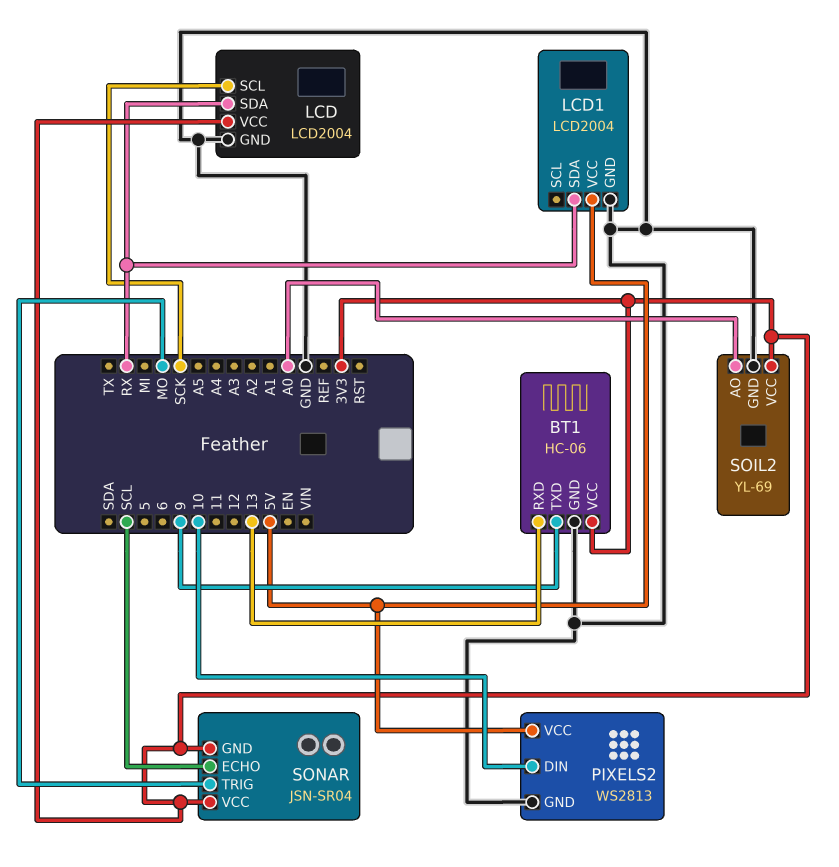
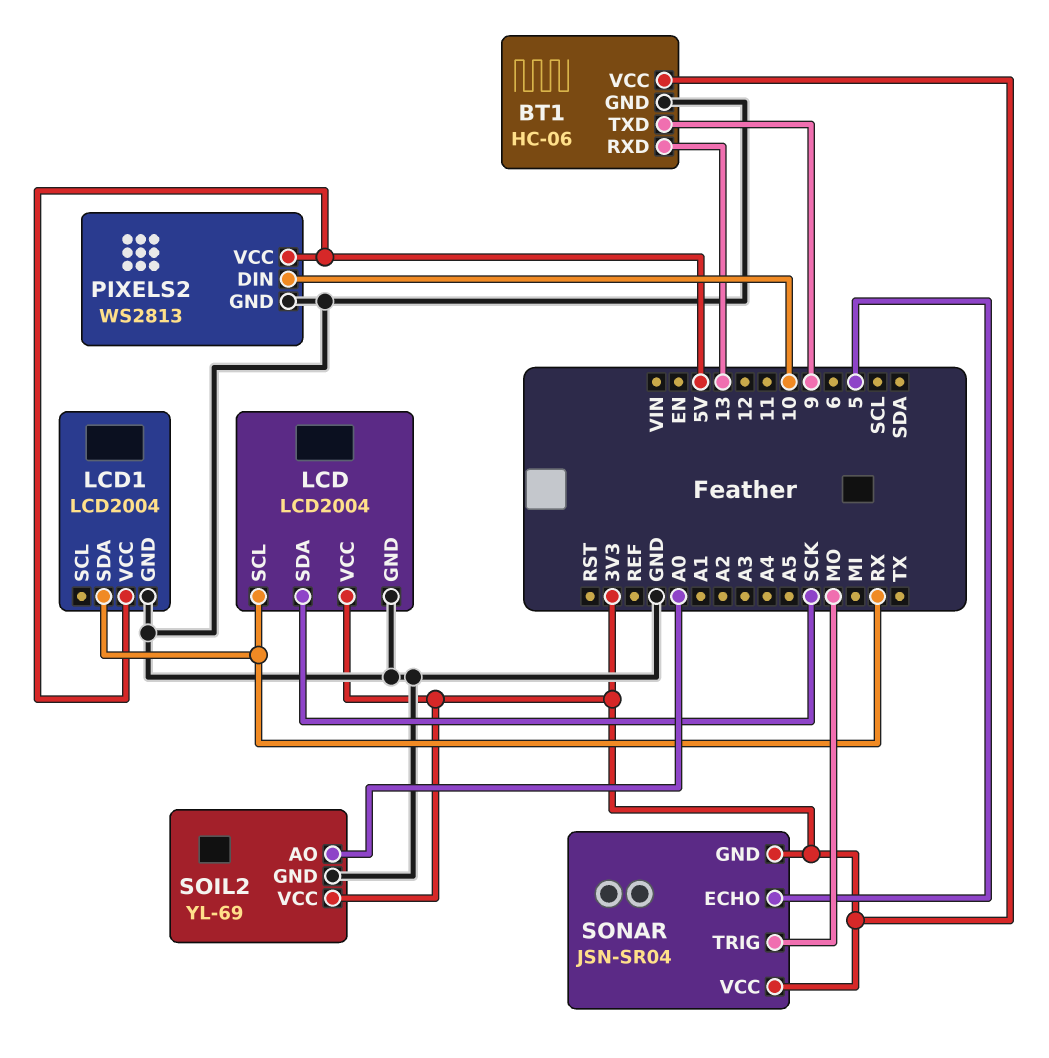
LCD pin SCL: SCK -> RX
LCD pin SDA: RX -> SCK
SONAR pin ECHO: SCL -> 5

